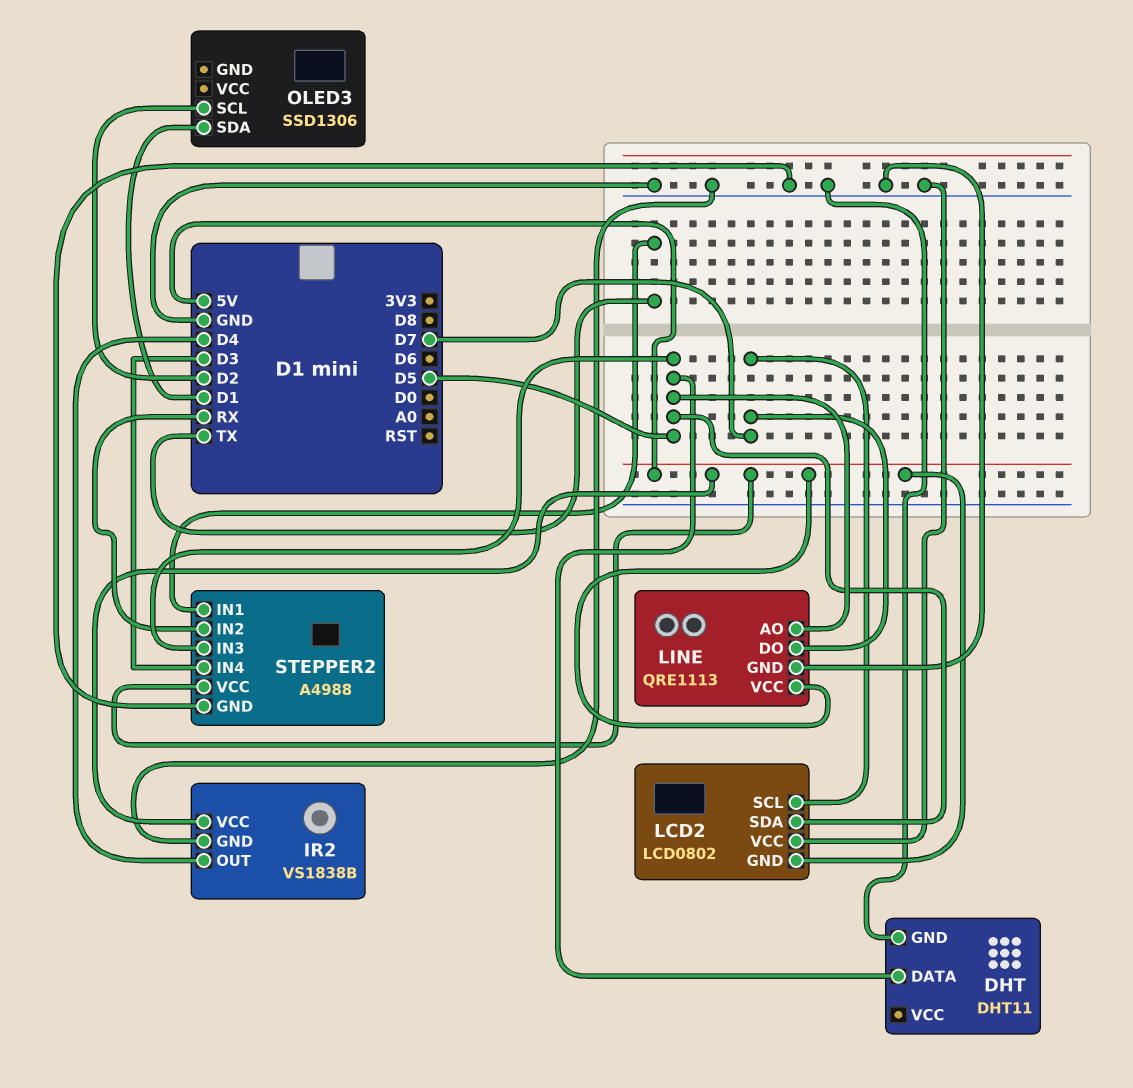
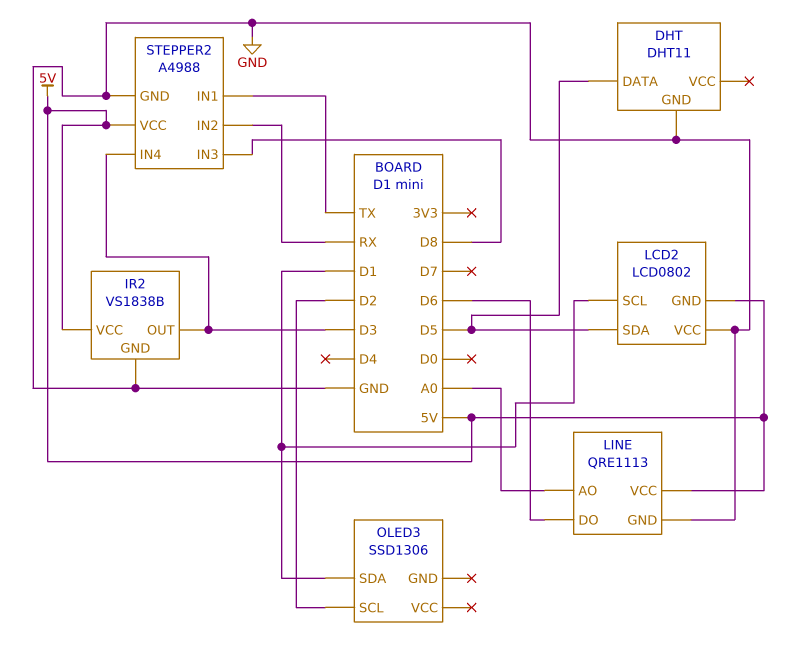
IR2 pin OUT: D4 -> D3
LCD2 pin SCL: D7 -> D1
LINE pin AO: D5 -> A0
LINE pin DO: D7 -> D6
STEPPER2 pin IN3: D5 -> D8

